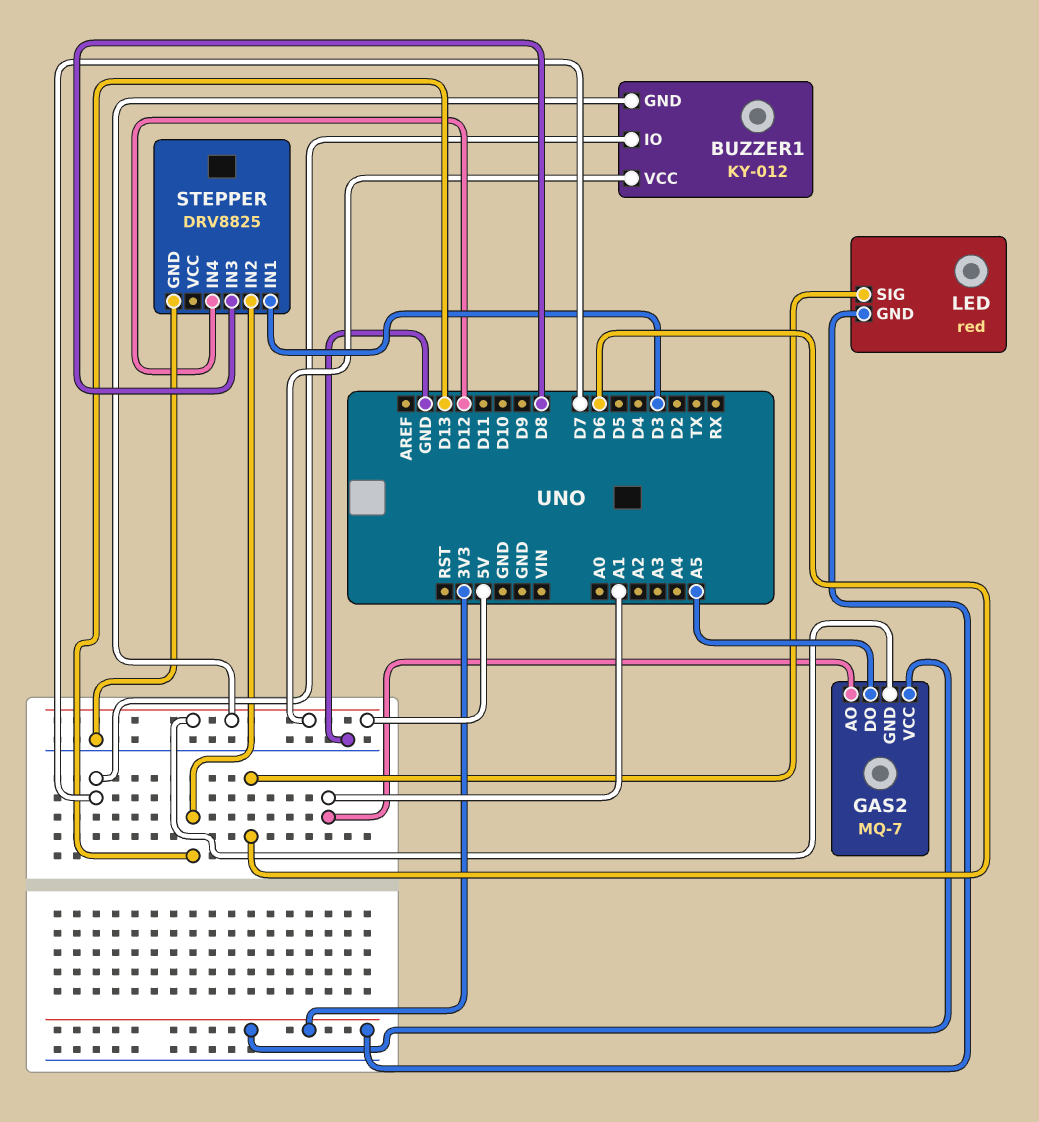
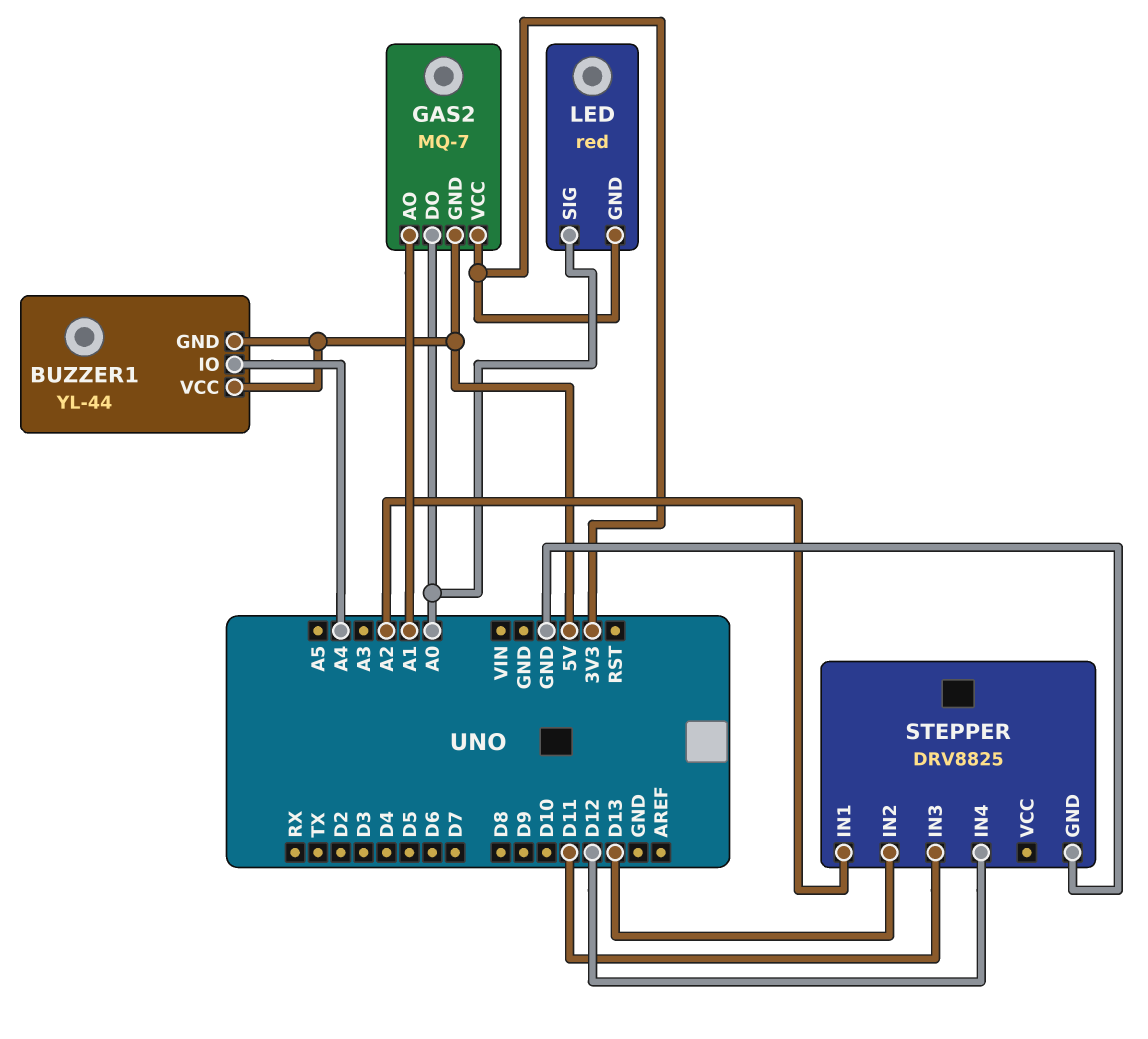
BUZZER1: KY-012 -> YL-44
BUZZER1 pin IO: D7 -> A4
GAS2 pin DO: A5 -> A0
LED pin SIG: D6 -> A0
STEPPER pin IN1: D3 -> A2
STEPPER pin IN3: D8 -> D11

